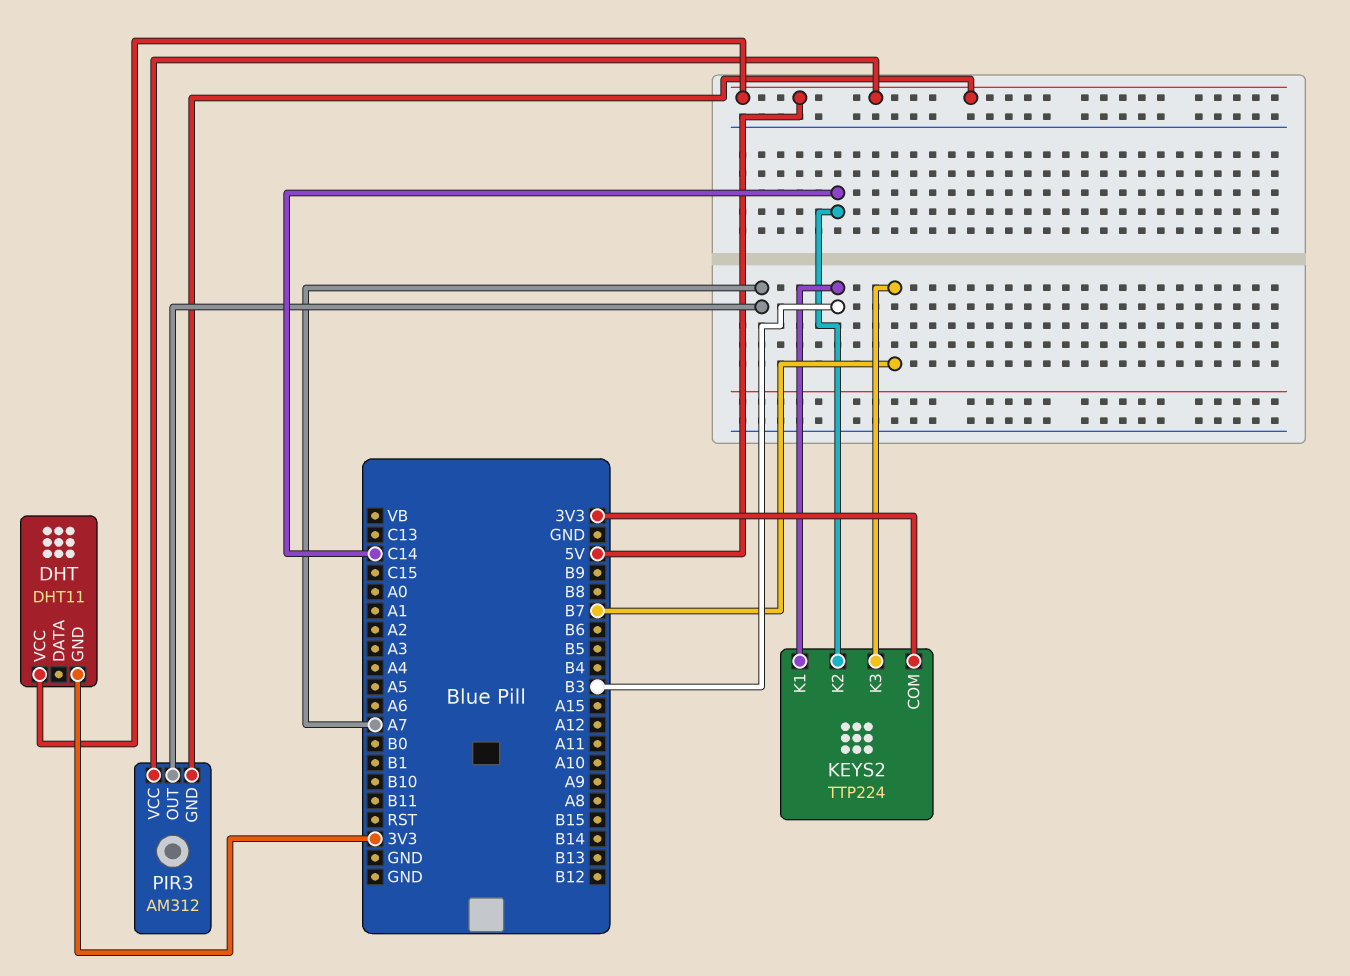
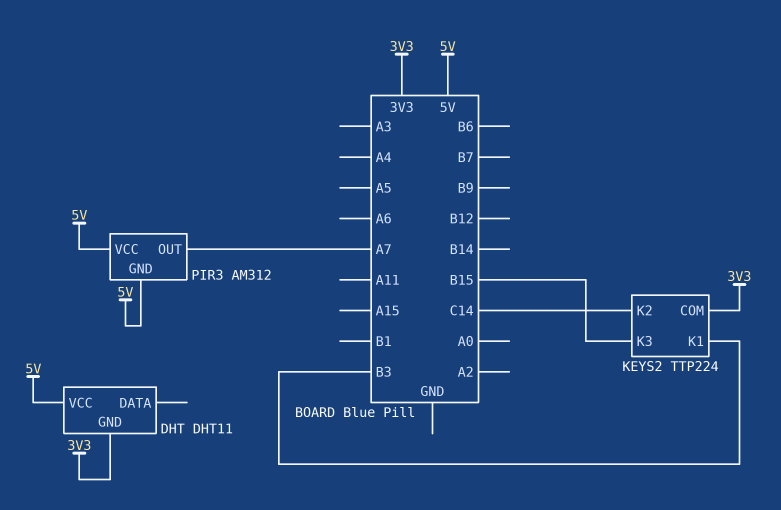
KEYS2 pin K3: B7 -> B15

